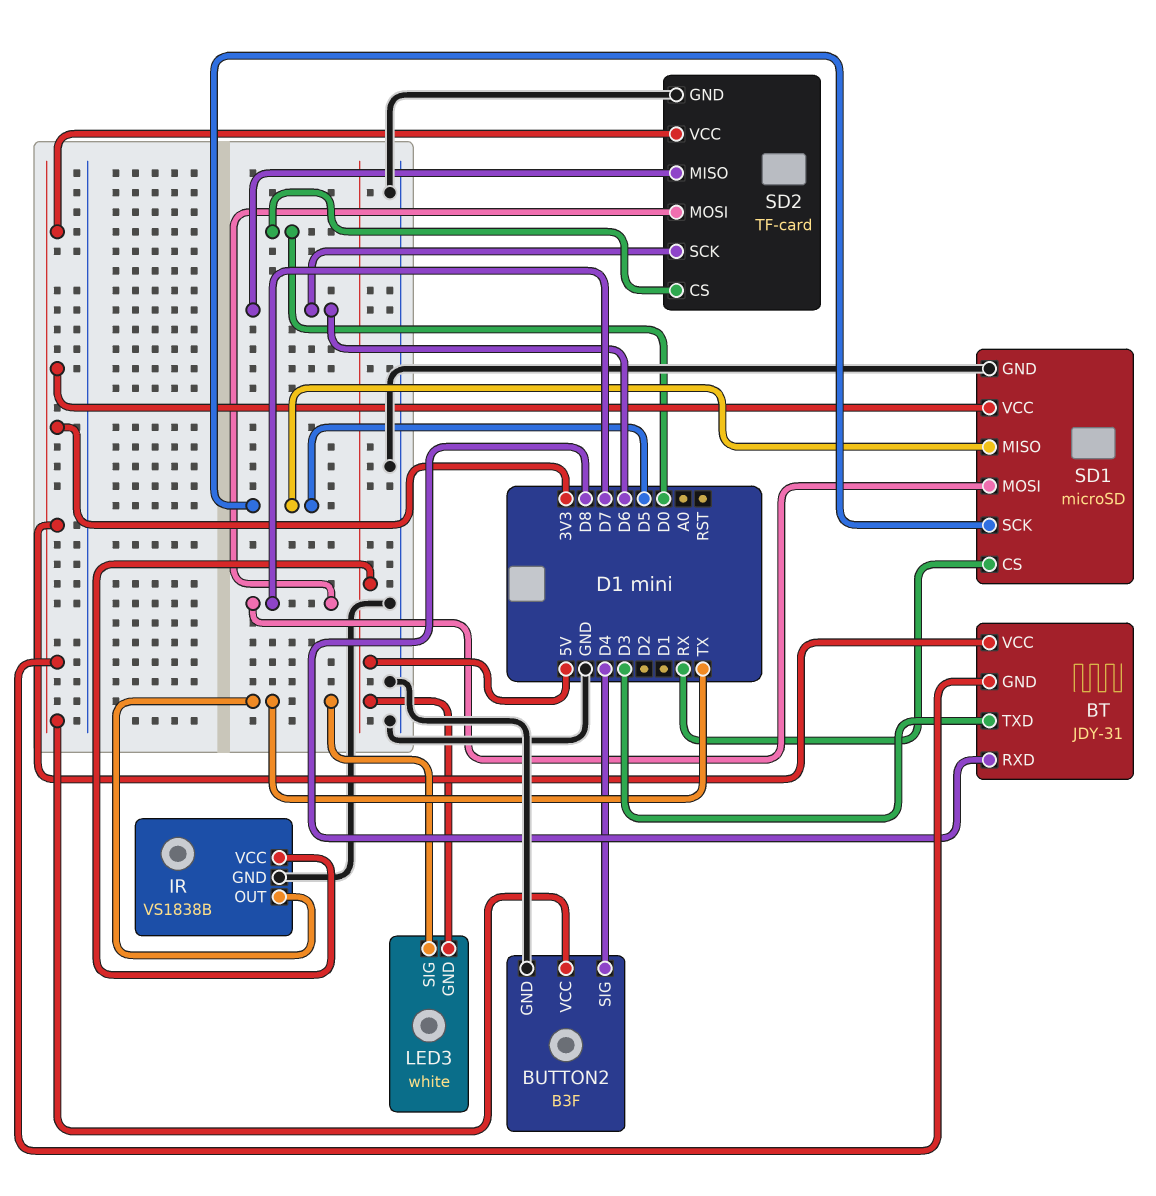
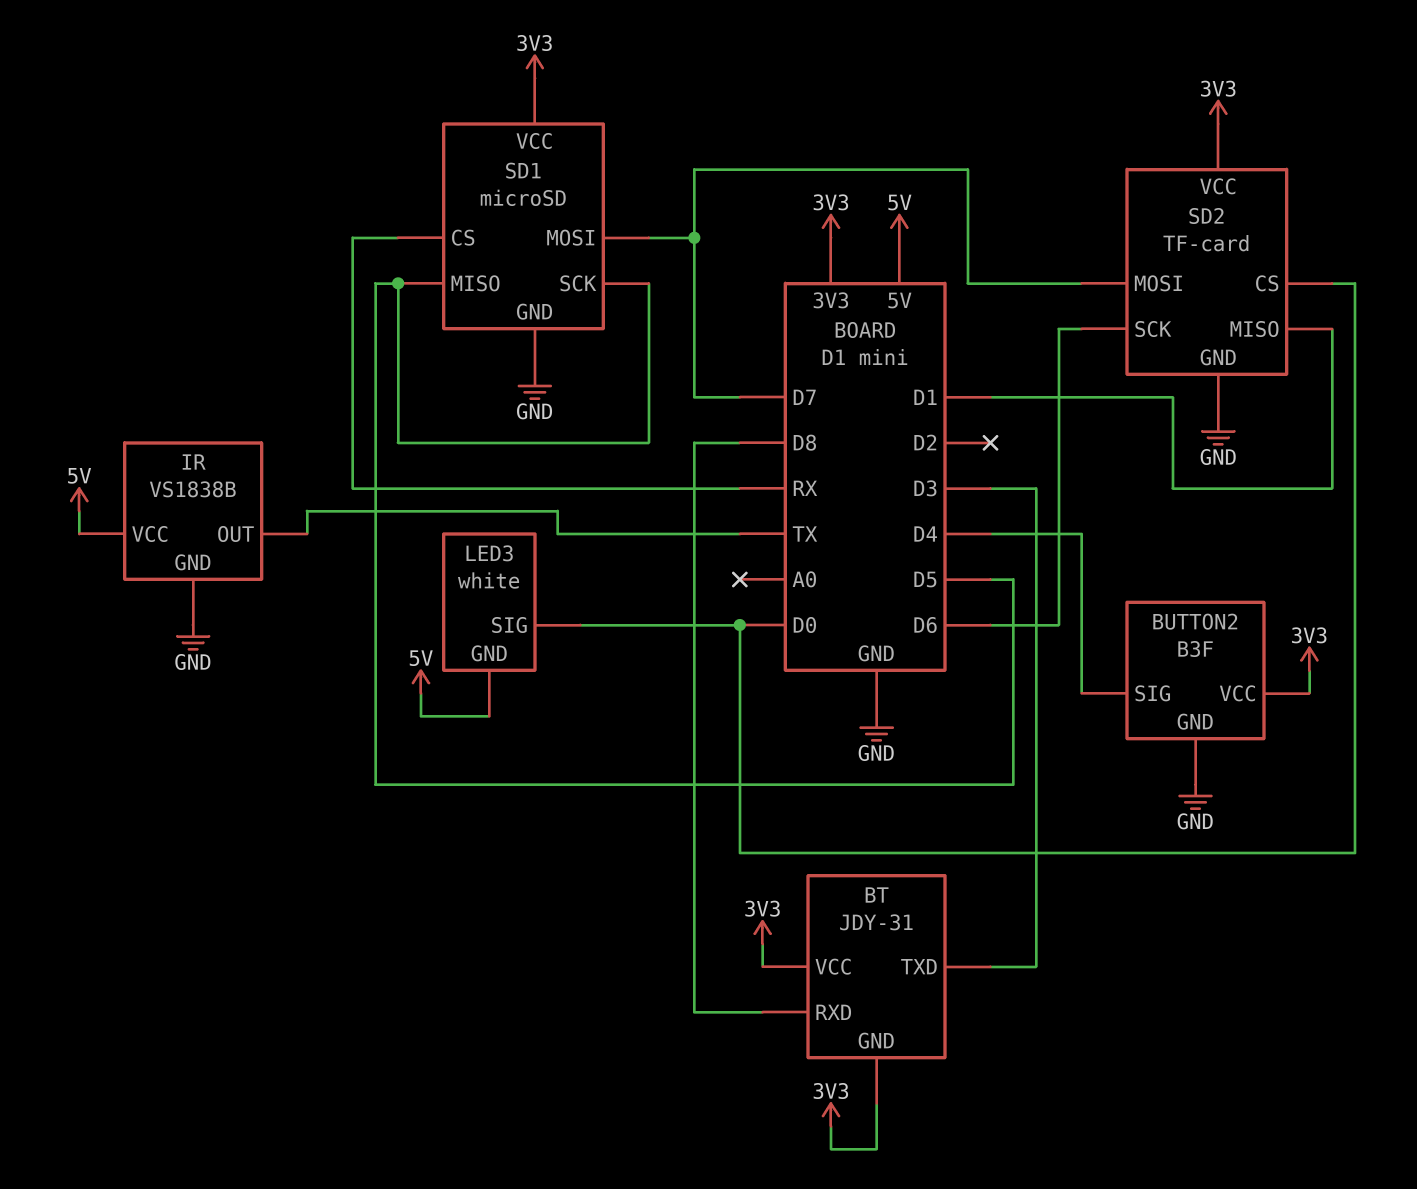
LED3 pin SIG: TX -> D0
SD2 pin MISO: D6 -> D1

